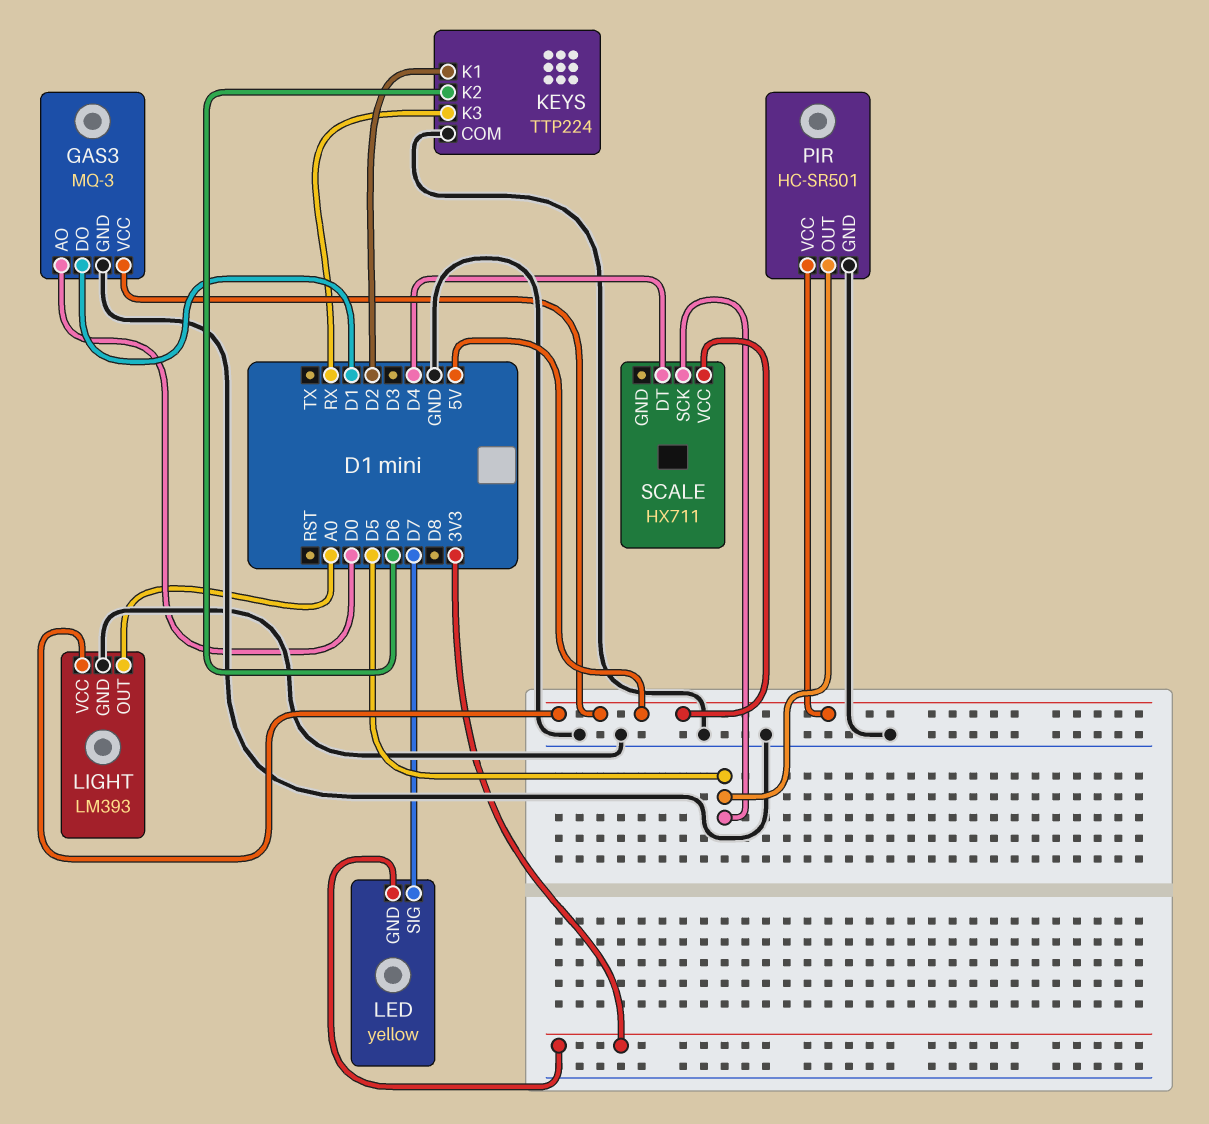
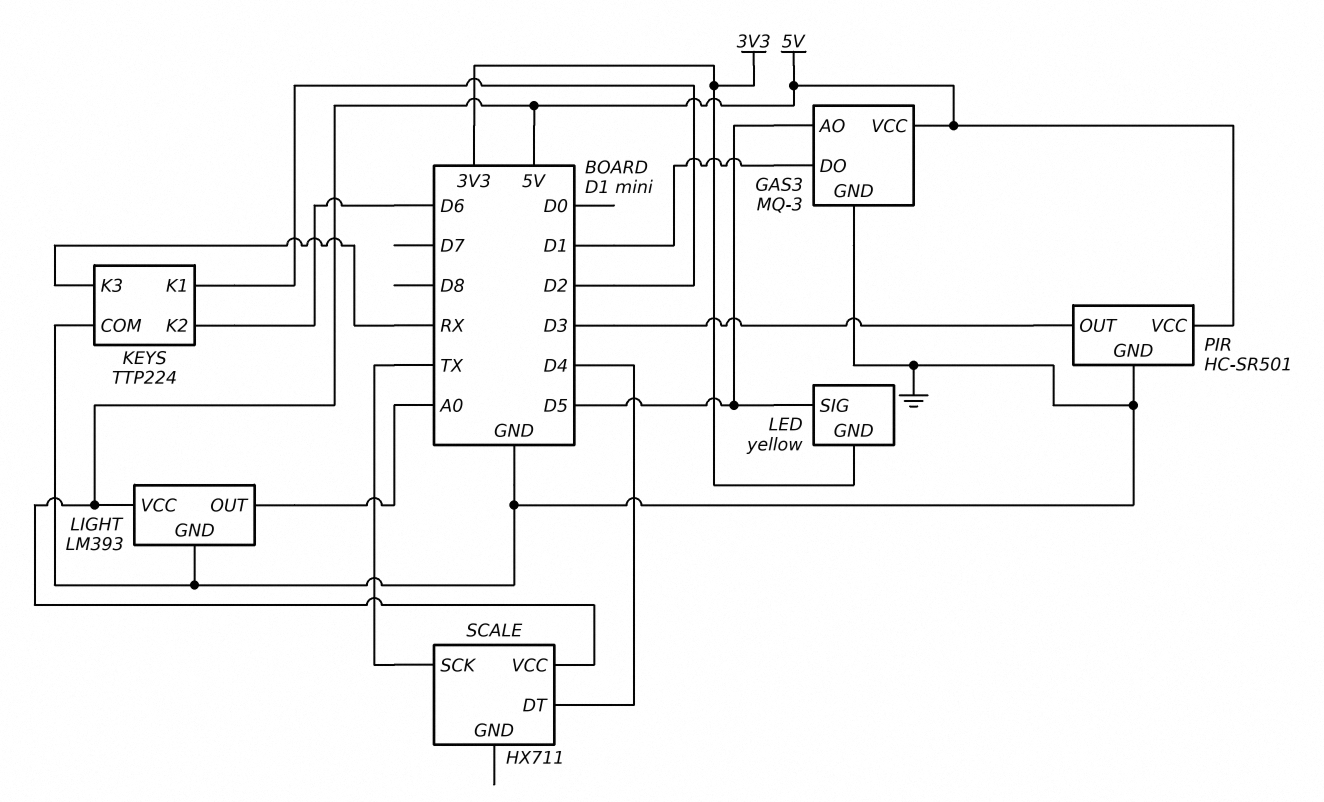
GAS3 pin AO: D0 -> D5
LED pin SIG: D7 -> D5
PIR pin OUT: D5 -> D3
SCALE pin SCK: D5 -> TX

